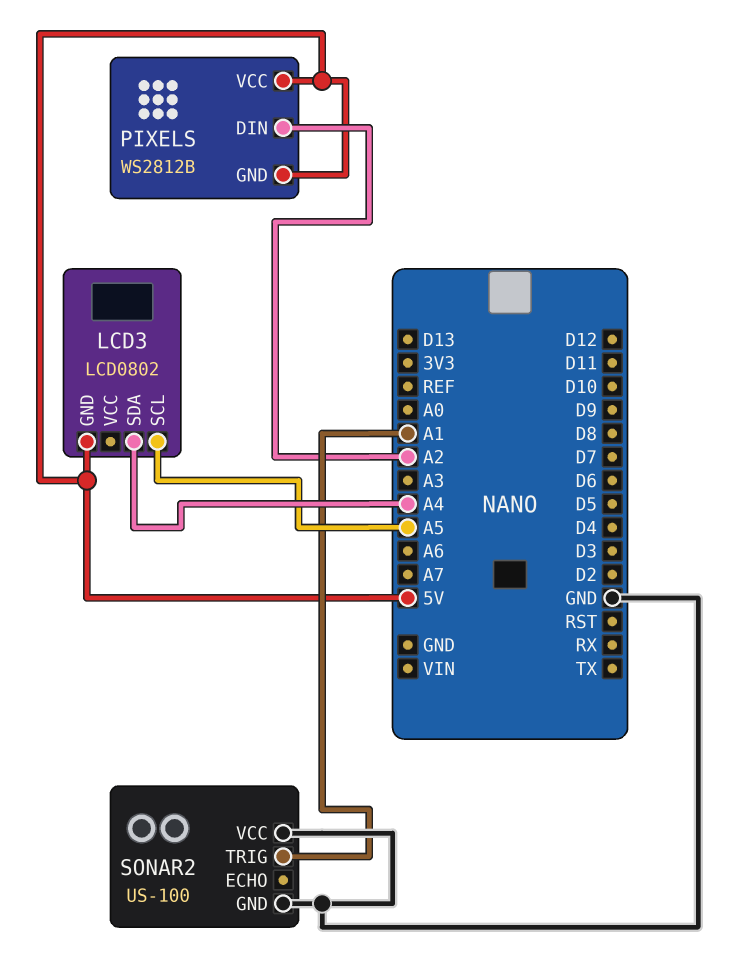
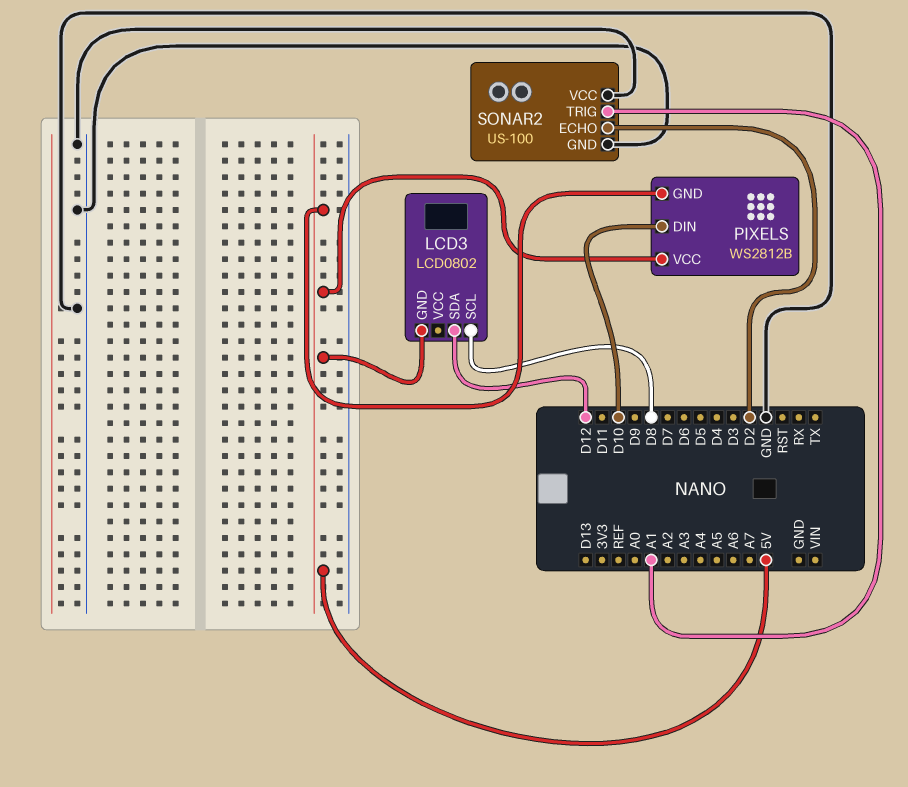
LCD3 pin SCL: A5 -> D8
LCD3 pin SDA: A4 -> D12
PIXELS pin DIN: A2 -> D10
SONAR2 pin ECHO: none -> D2

